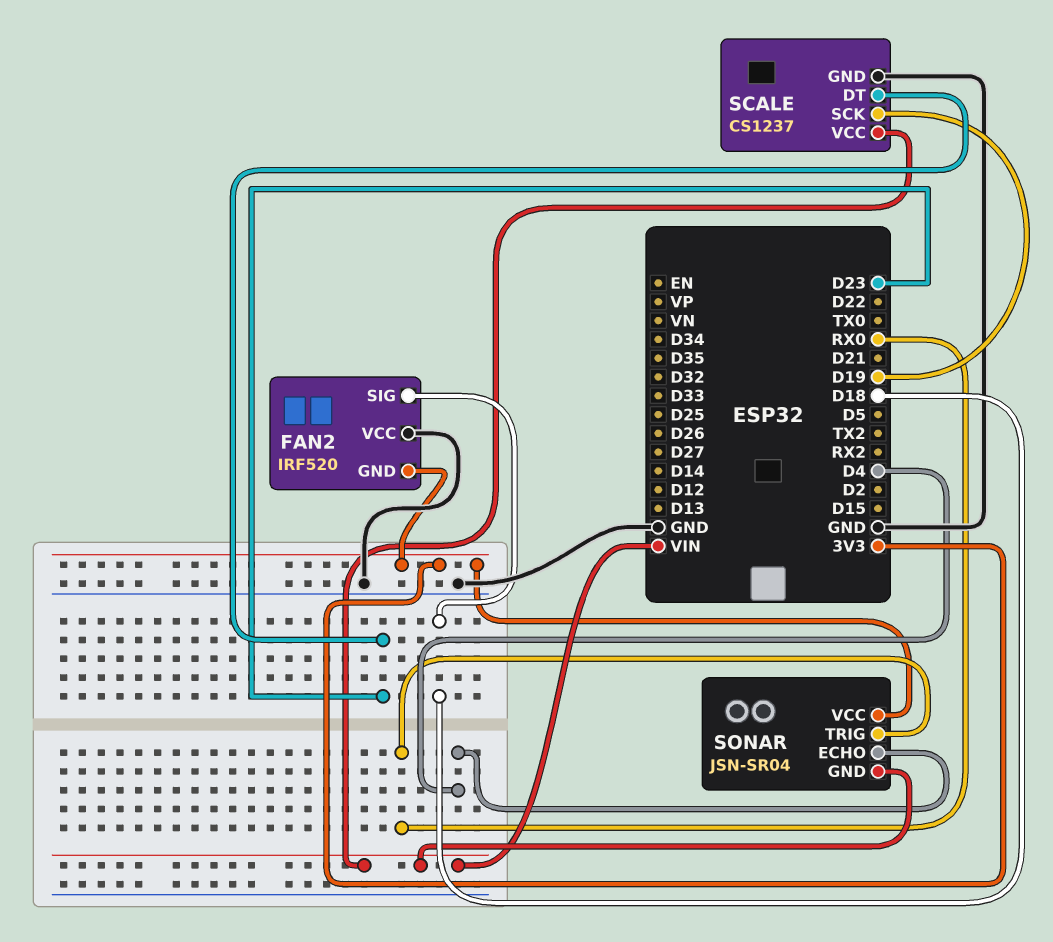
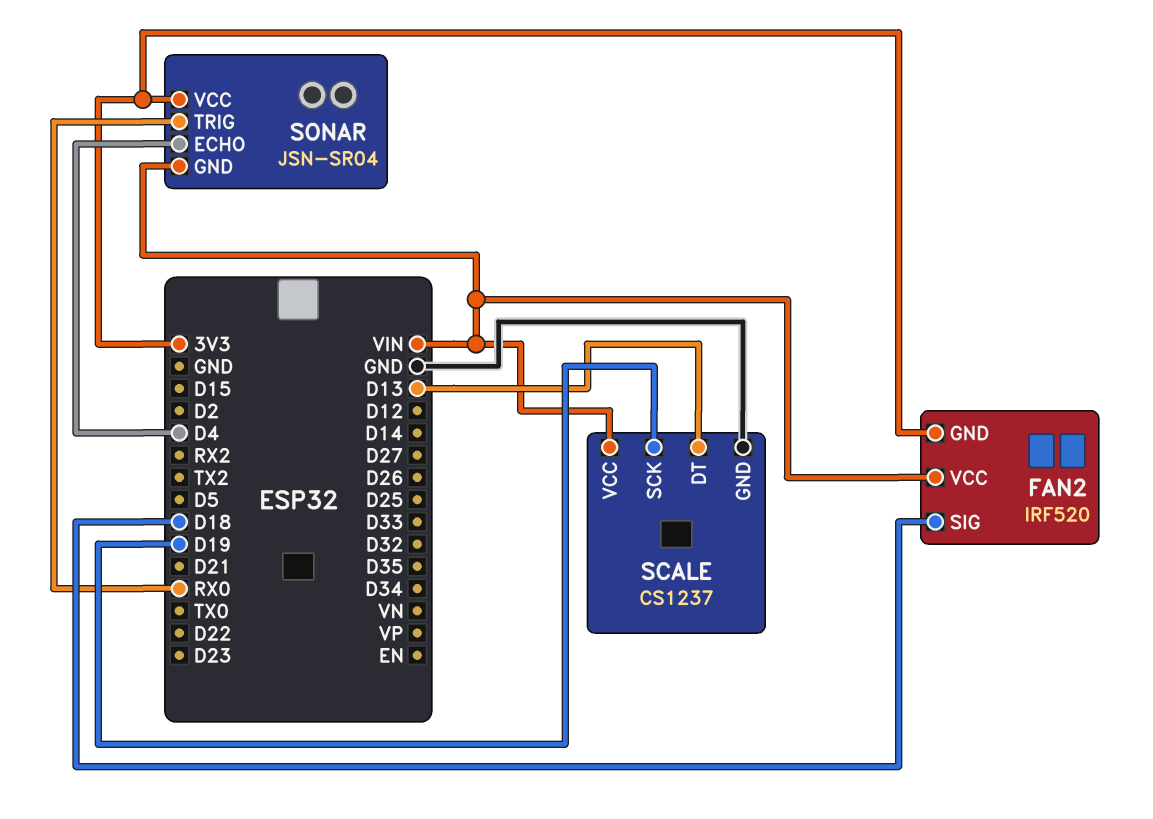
FAN2 pin VCC: GND -> VIN
SCALE pin DT: D23 -> D13

